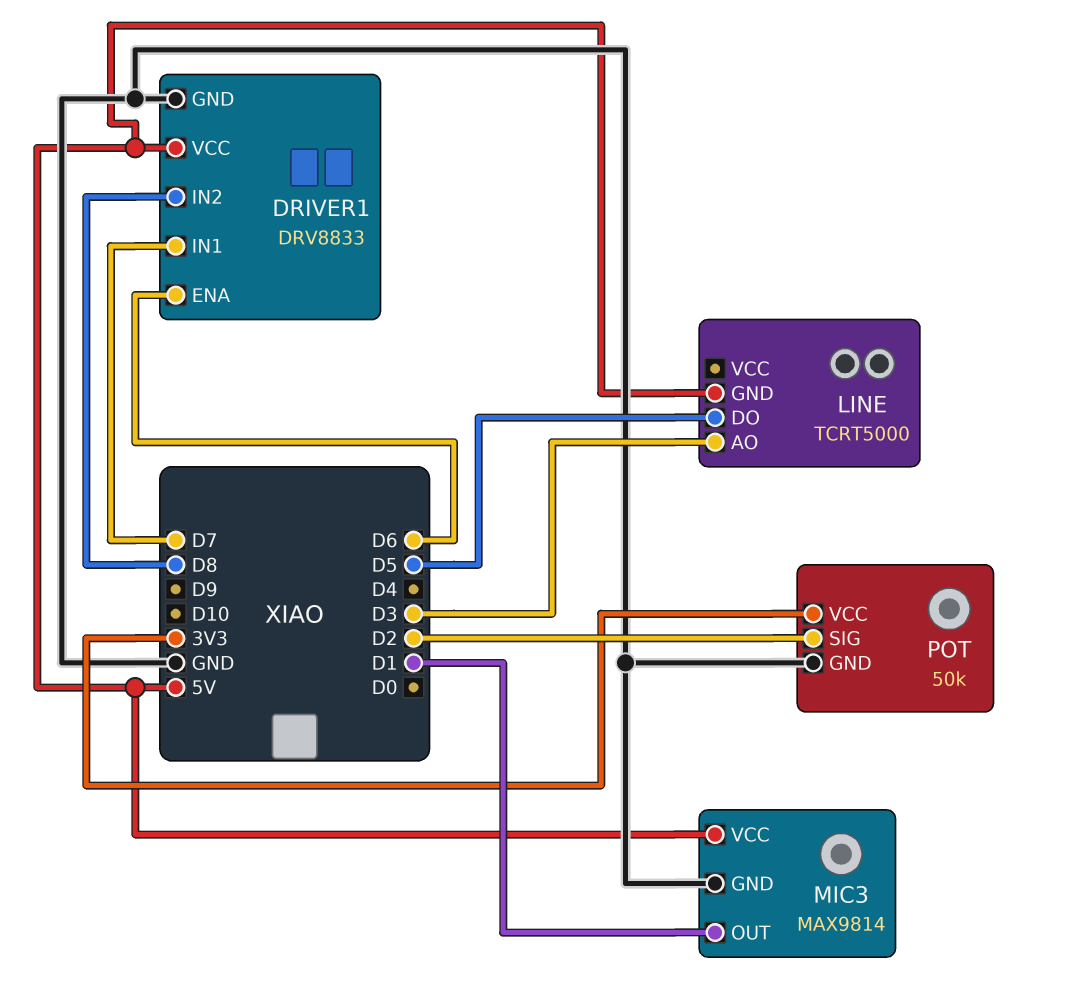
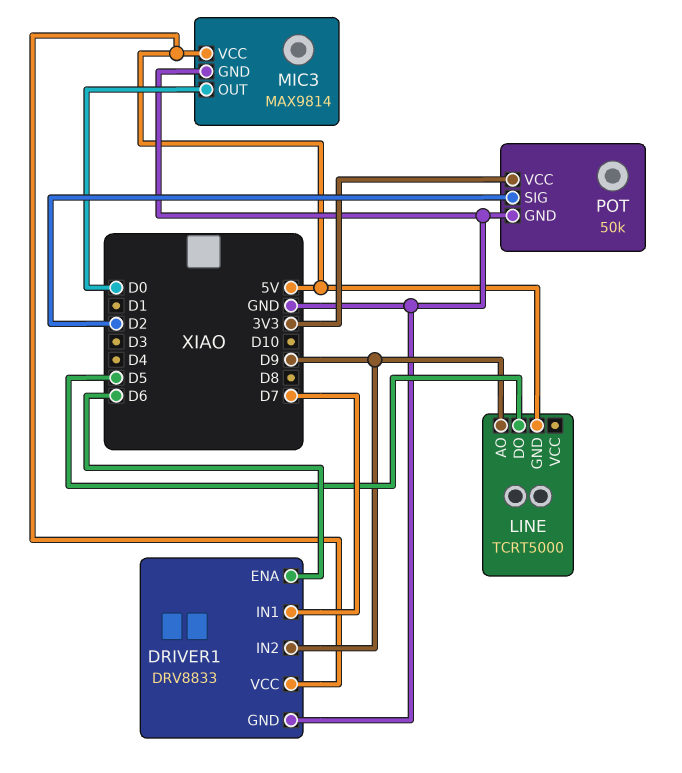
DRIVER1 pin IN2: D8 -> D9
LINE pin AO: D3 -> D9
MIC3 pin OUT: D1 -> D0

